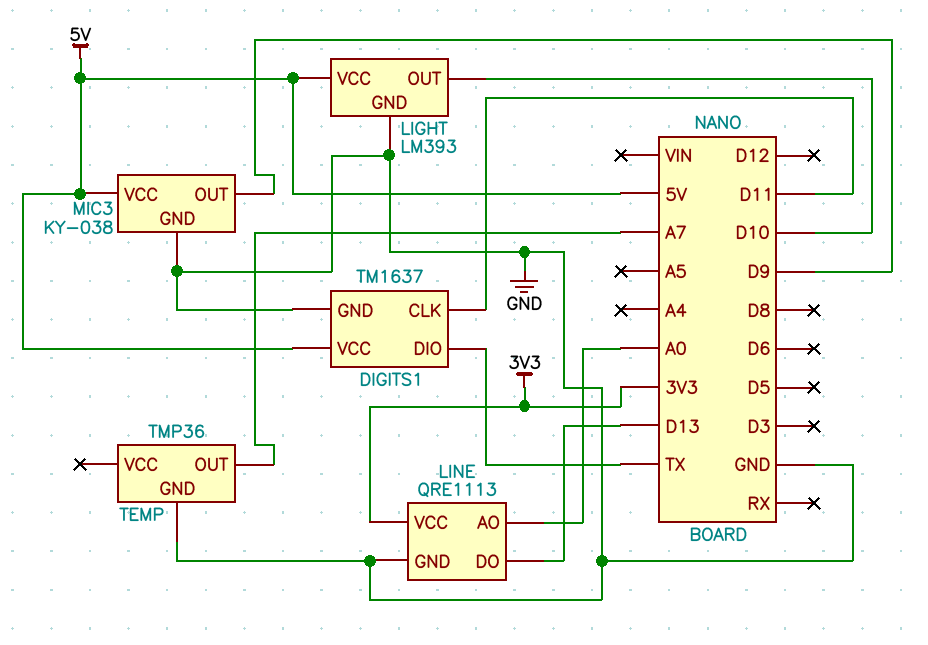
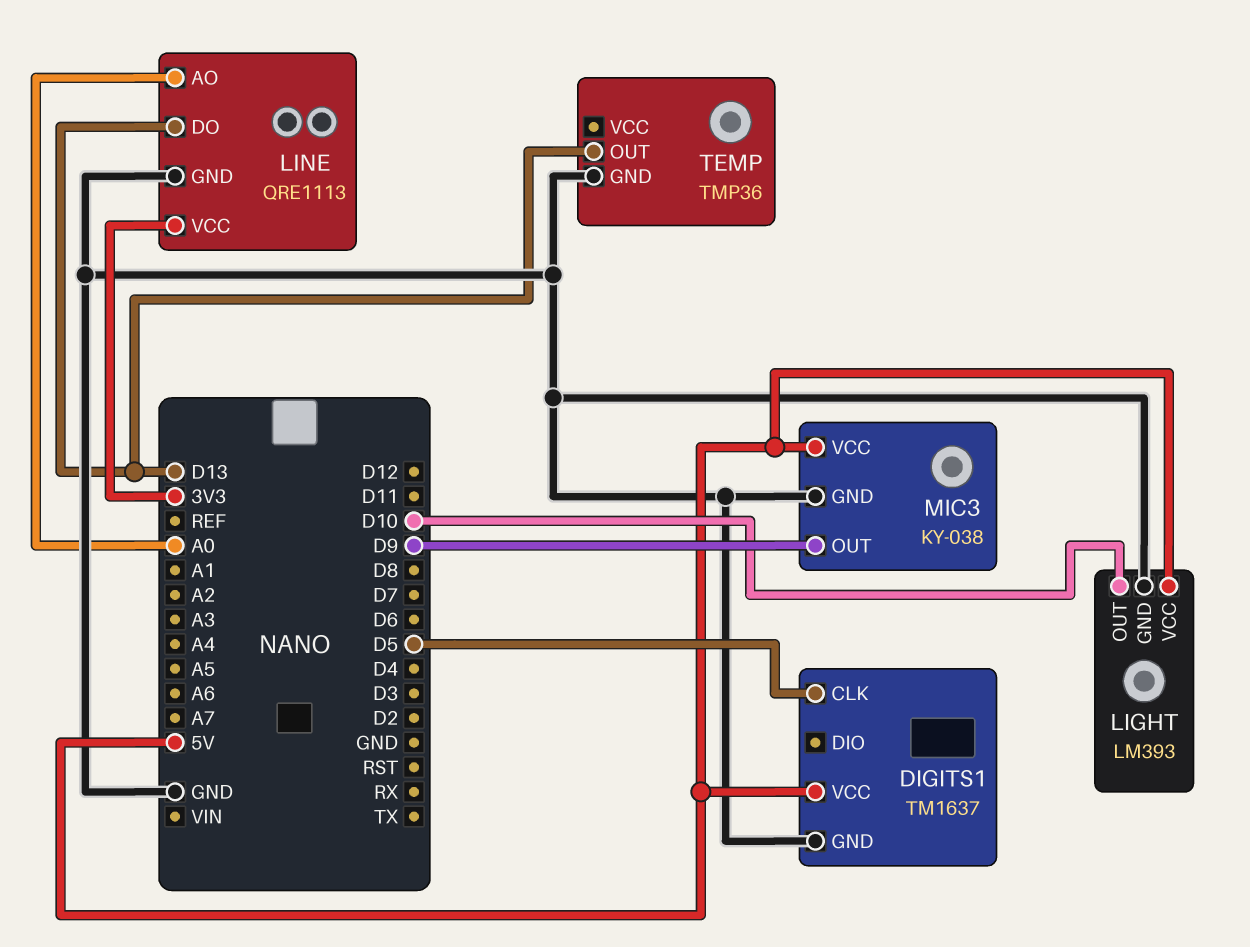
DIGITS1 pin CLK: D11 -> D5
DIGITS1 pin DIO: TX -> none
TEMP pin OUT: A7 -> D13

